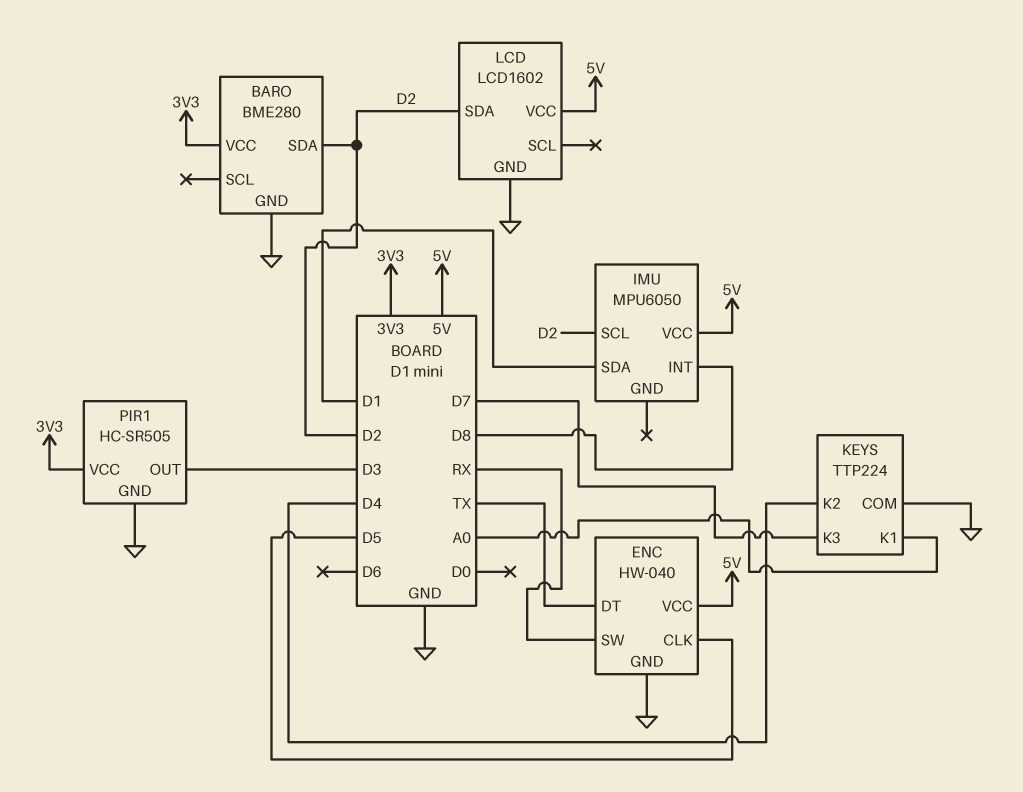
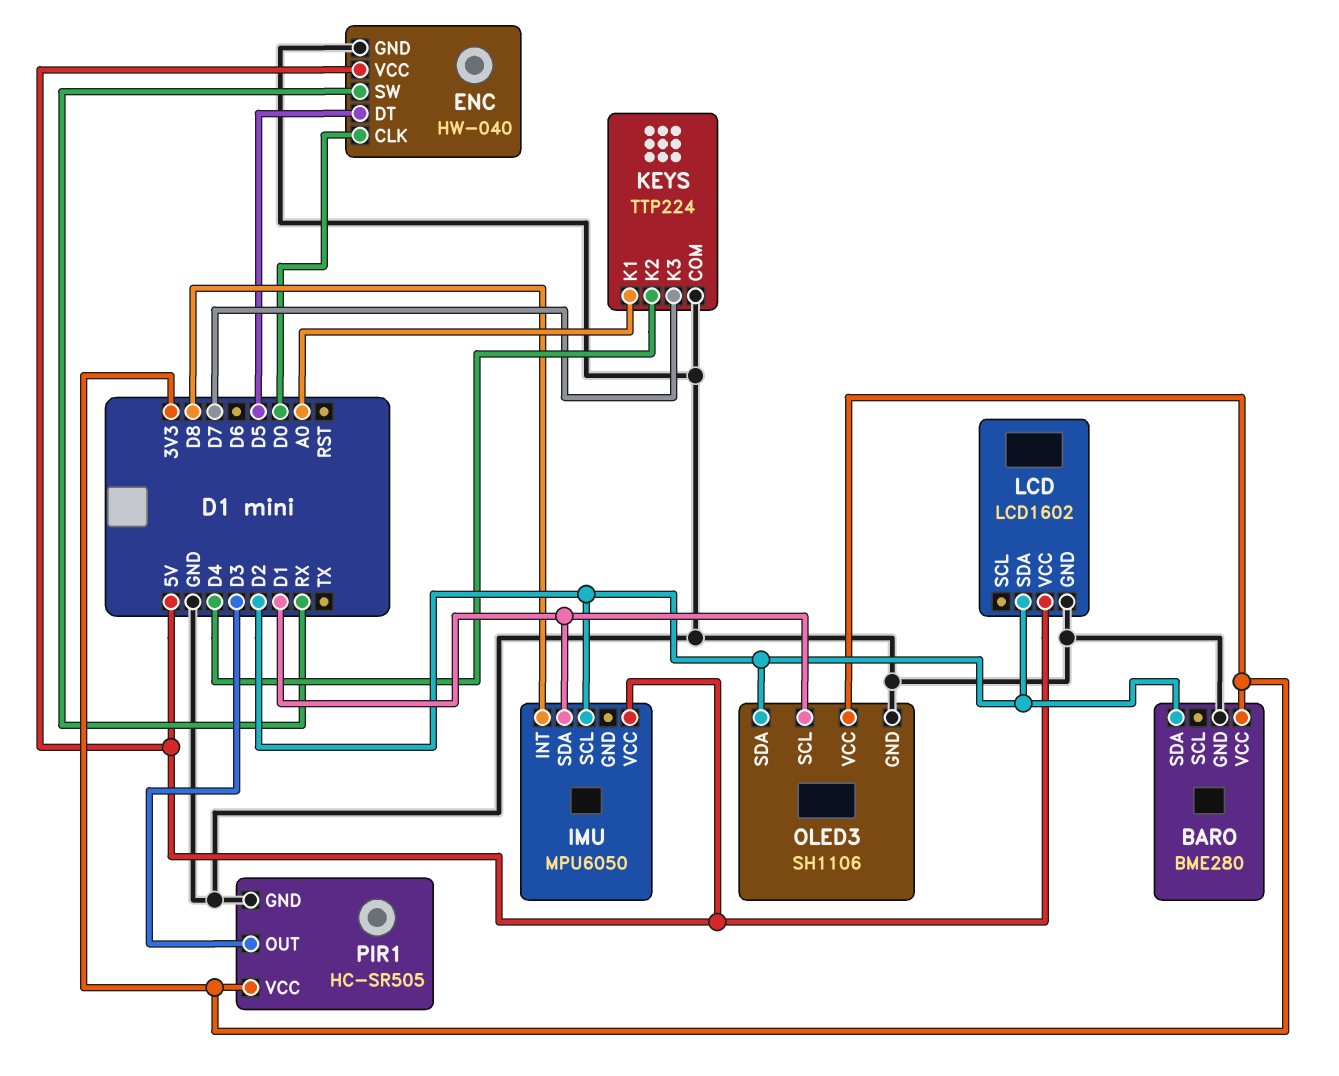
ENC pin CLK: D5 -> D0
ENC pin DT: TX -> D5
OLED3: none -> SH1106
OLED3 pin GND: none -> GND
OLED3 pin SCL: none -> D1
OLED3 pin SDA: none -> D2
OLED3 pin VCC: none -> 3V3

